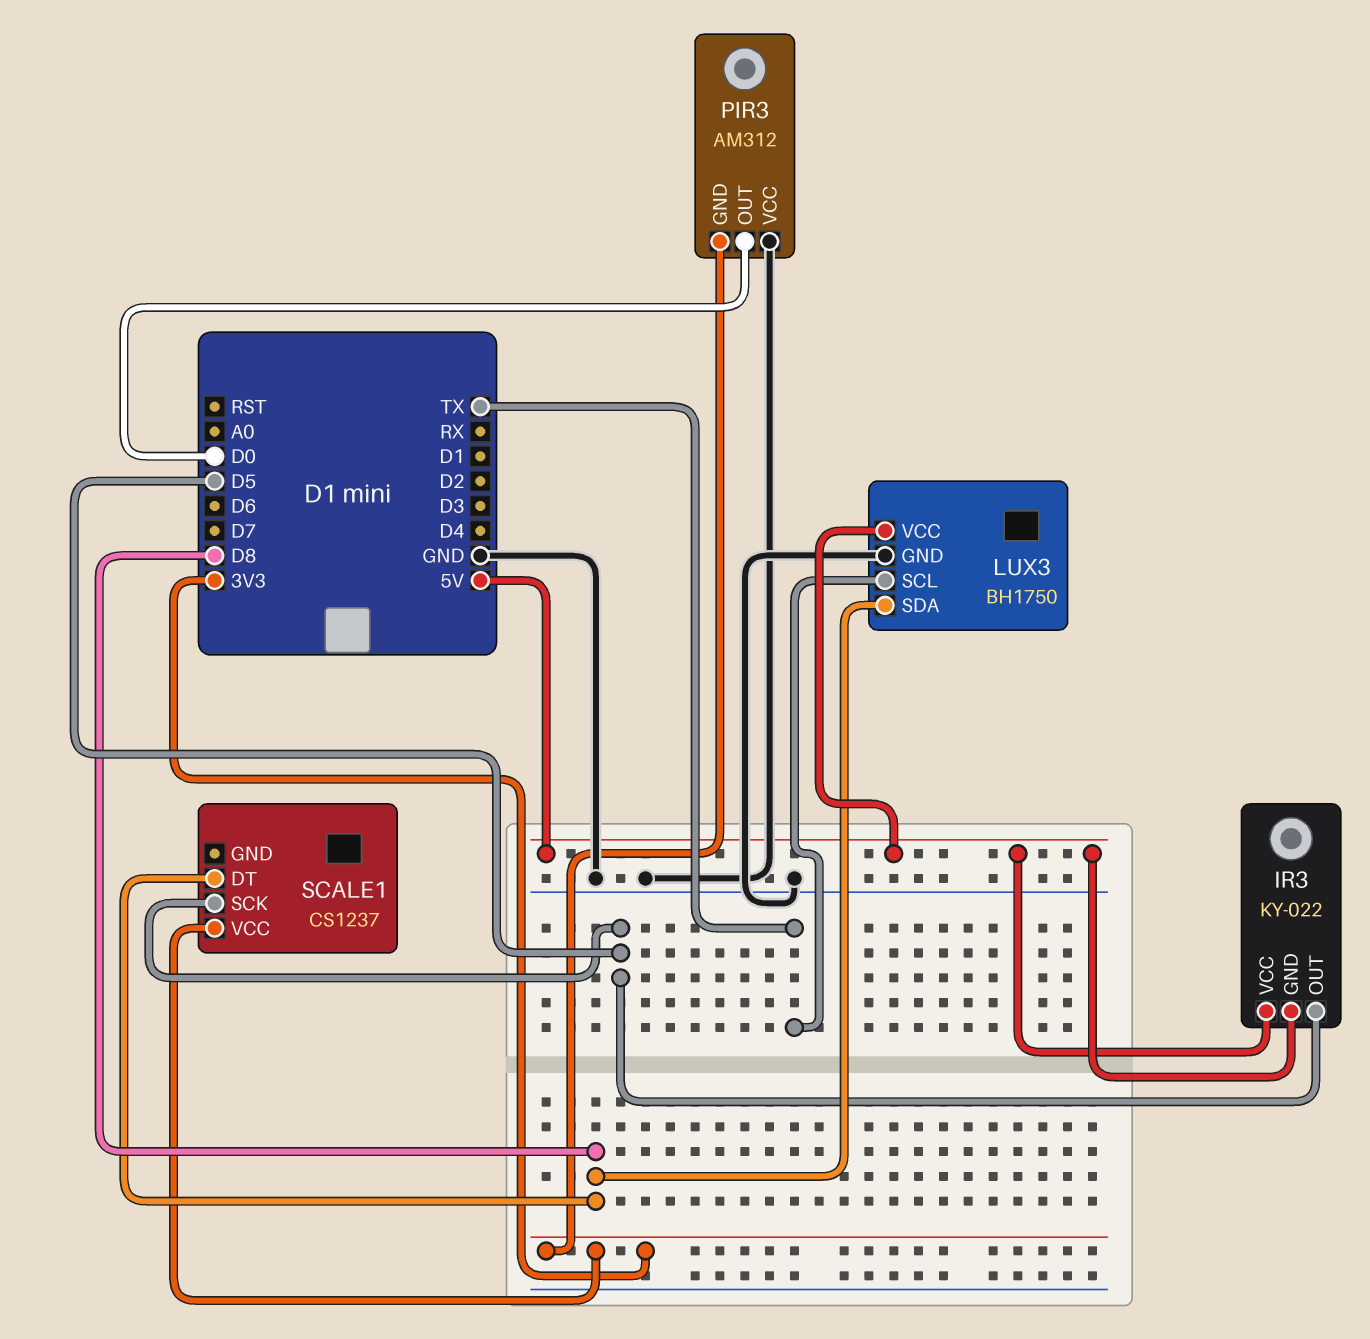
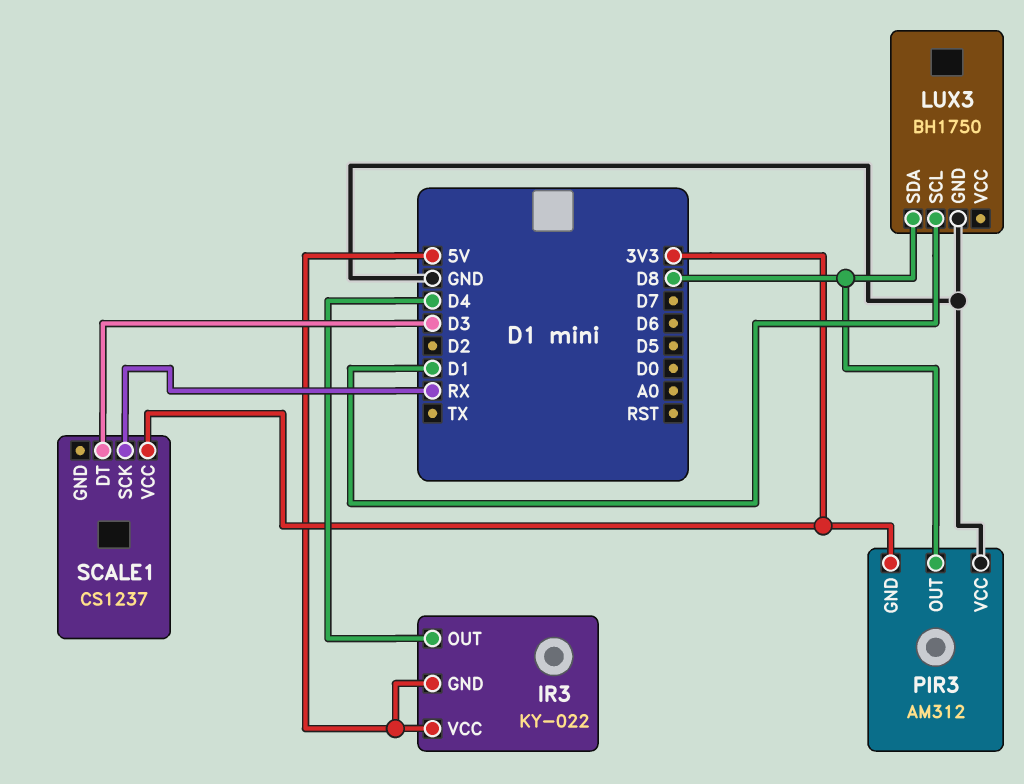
IR3 pin OUT: D5 -> D4
LUX3 pin SCL: TX -> D1
LUX3 pin VCC: 5V -> none
PIR3 pin OUT: D0 -> D8
SCALE1 pin DT: D8 -> D3
SCALE1 pin SCK: D5 -> RX

